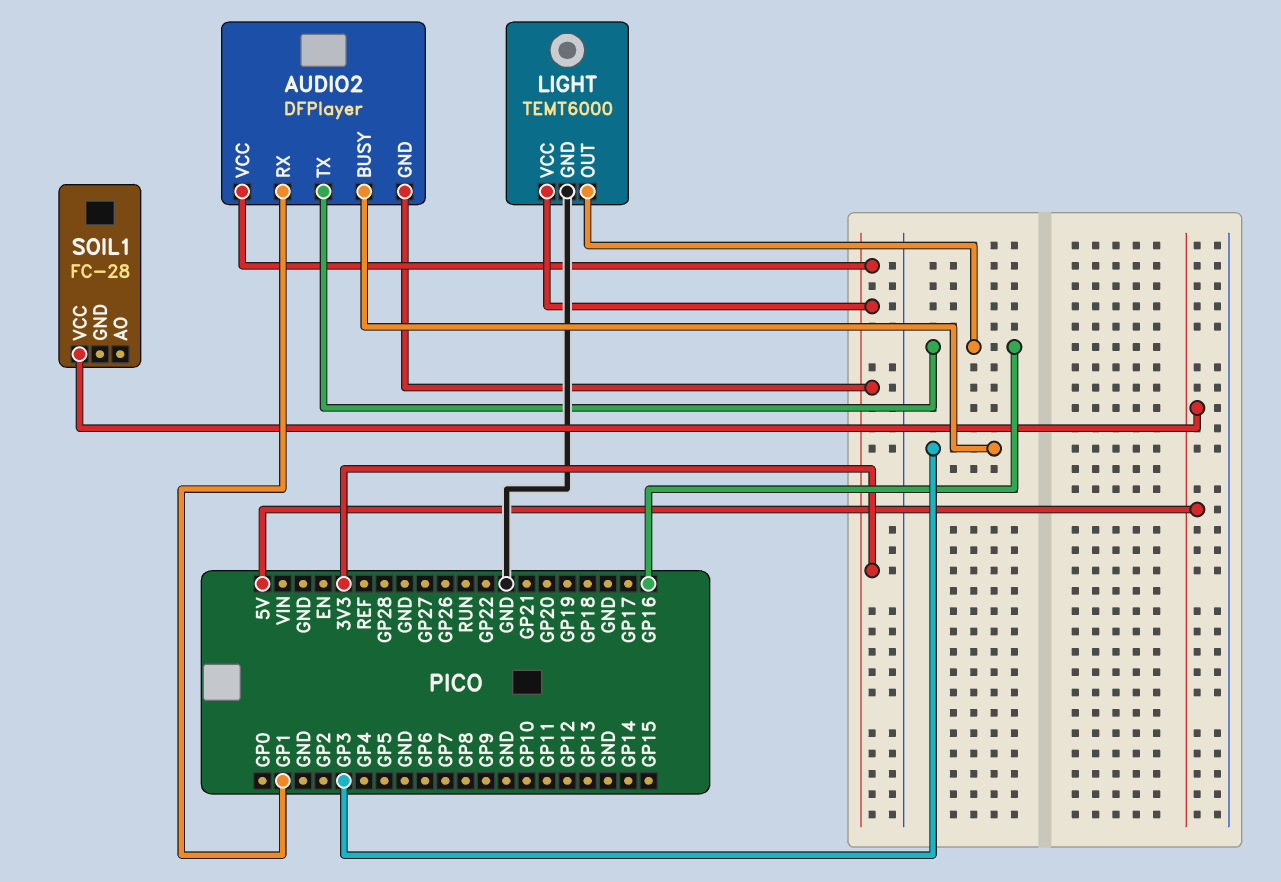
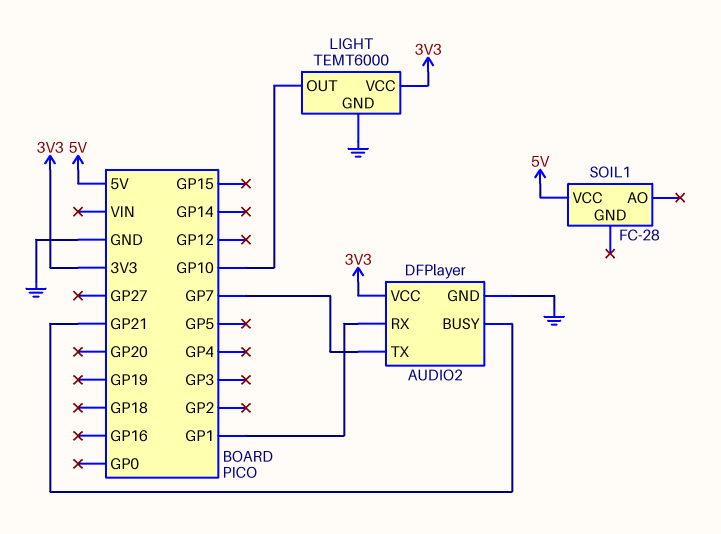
AUDIO2 pin BUSY: GP3 -> GP21
AUDIO2 pin GND: 3V3 -> GND
AUDIO2 pin TX: GP16 -> GP7
LIGHT pin OUT: GP16 -> GP10

